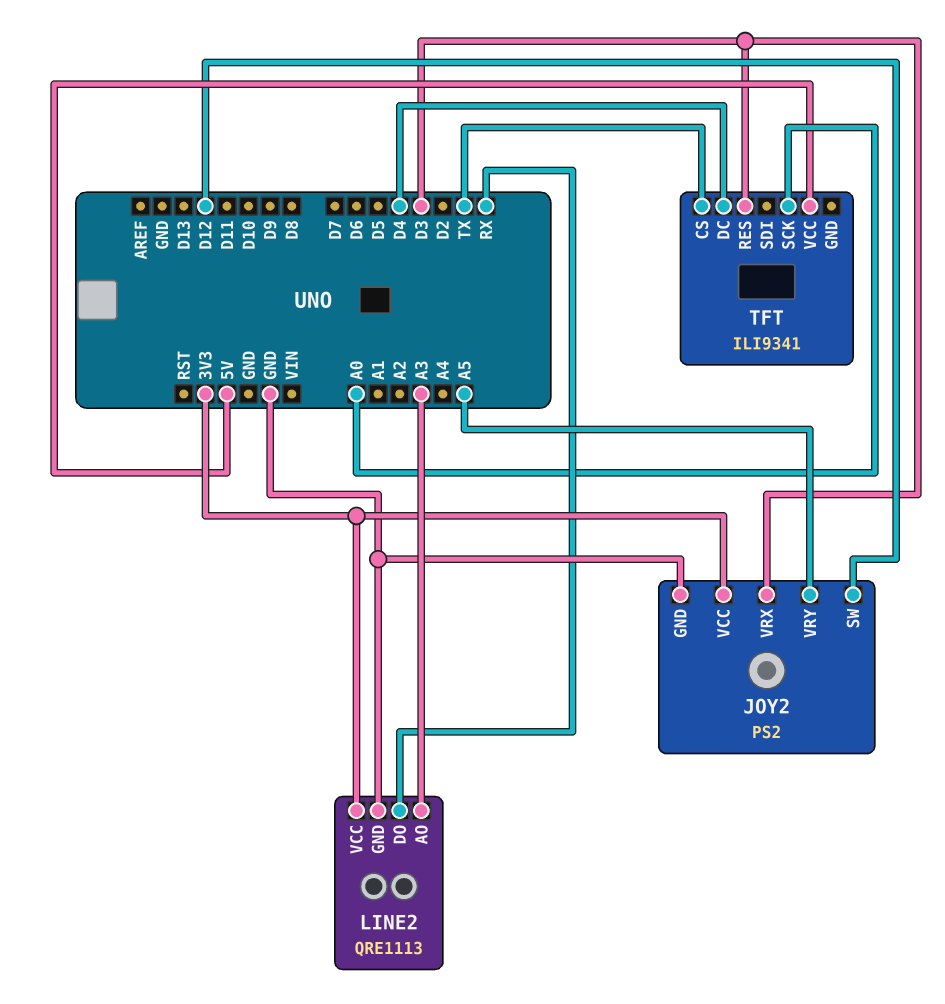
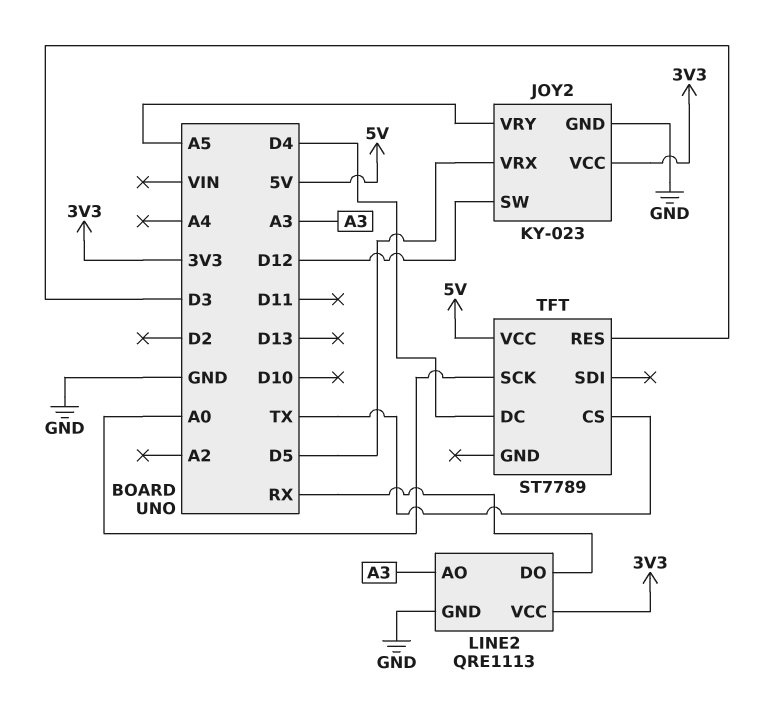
JOY2: PS2 -> KY-023
JOY2 pin VRX: D3 -> D5
TFT: ILI9341 -> ST7789

